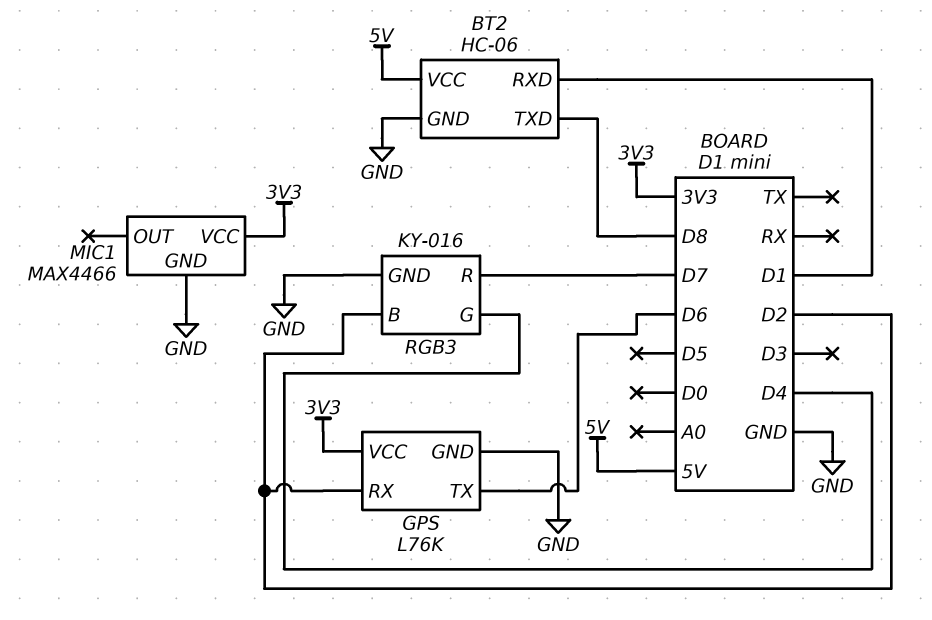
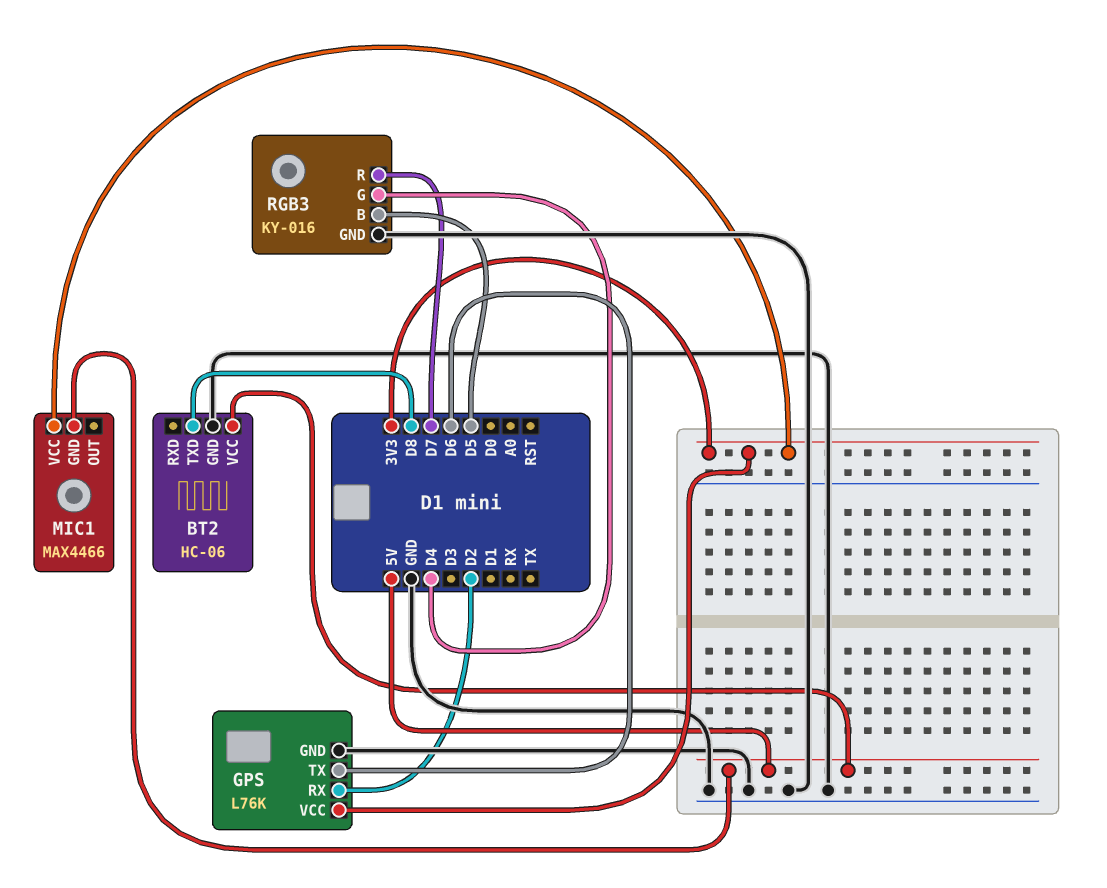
BT2 pin RXD: D1 -> none
MIC1 pin GND: GND -> 5V
RGB3 pin B: D2 -> D5

